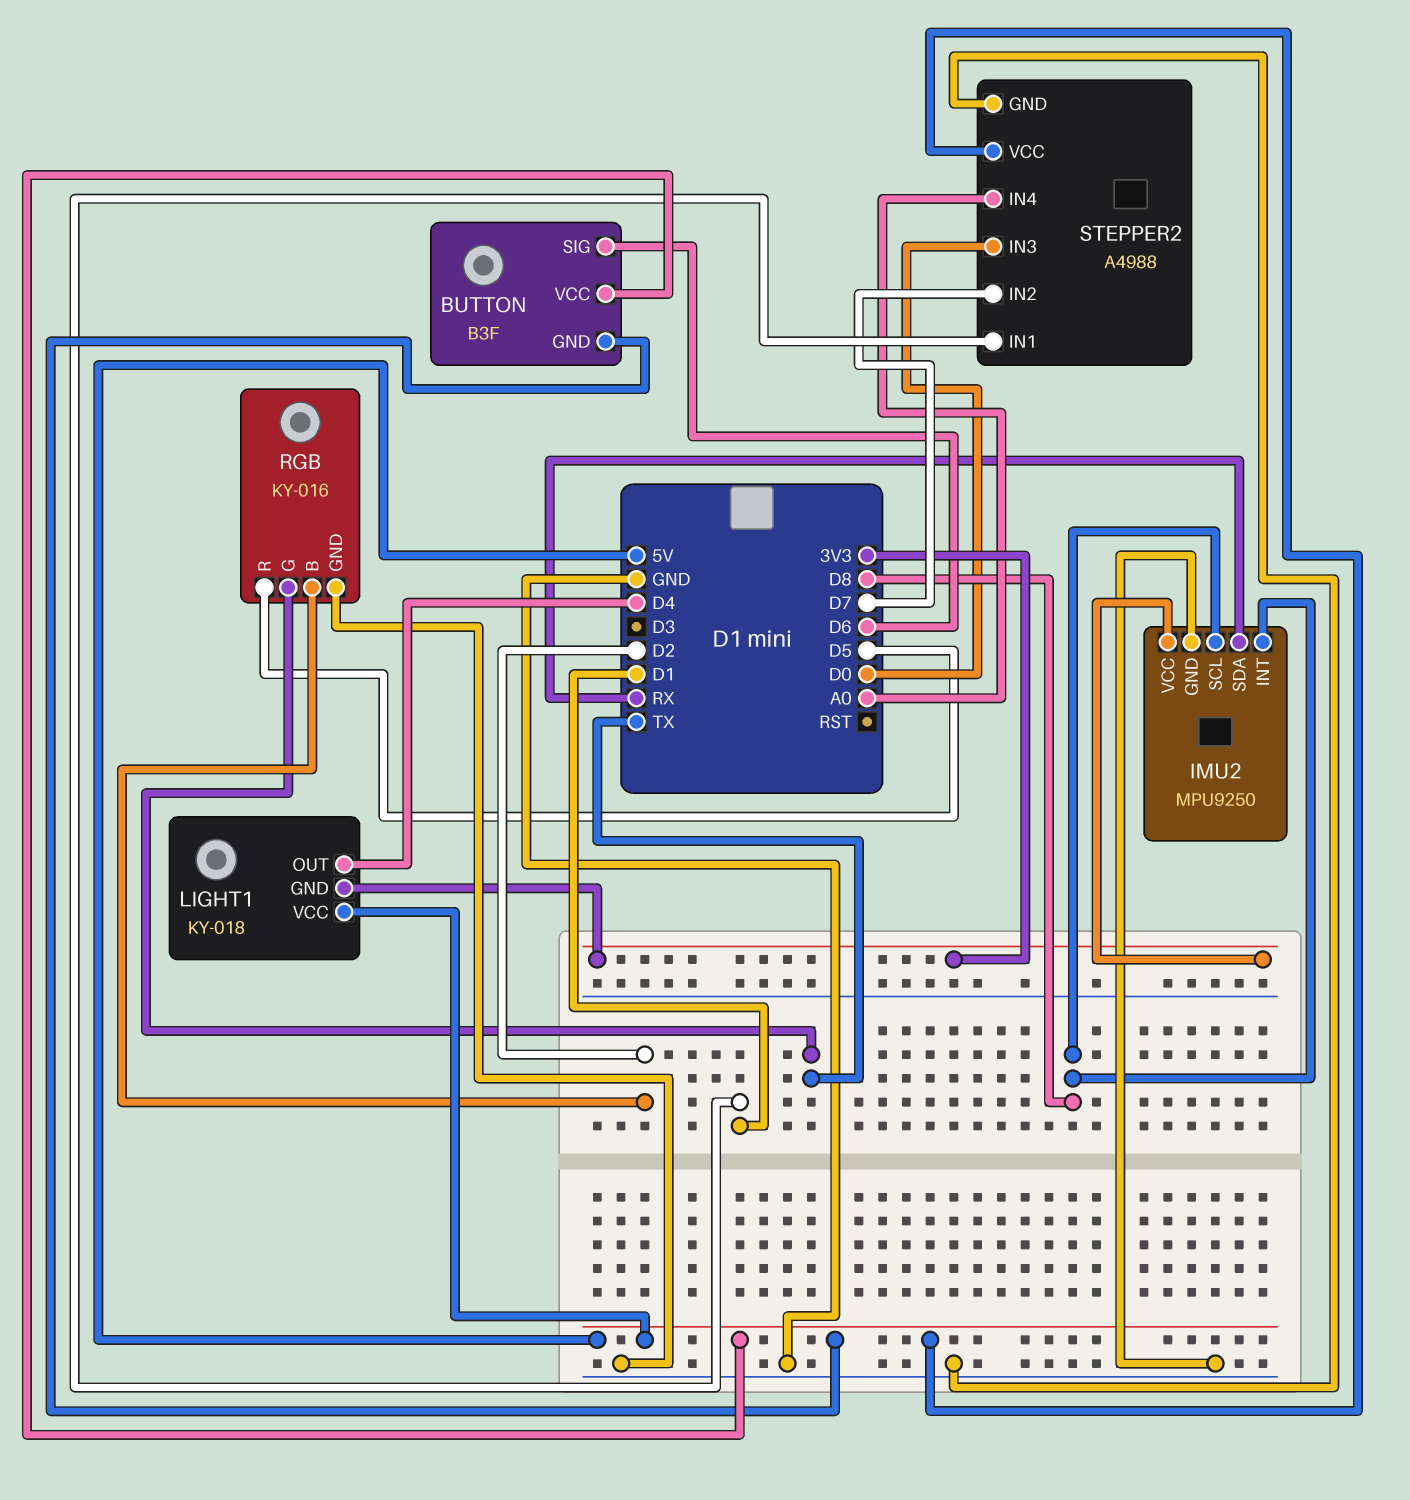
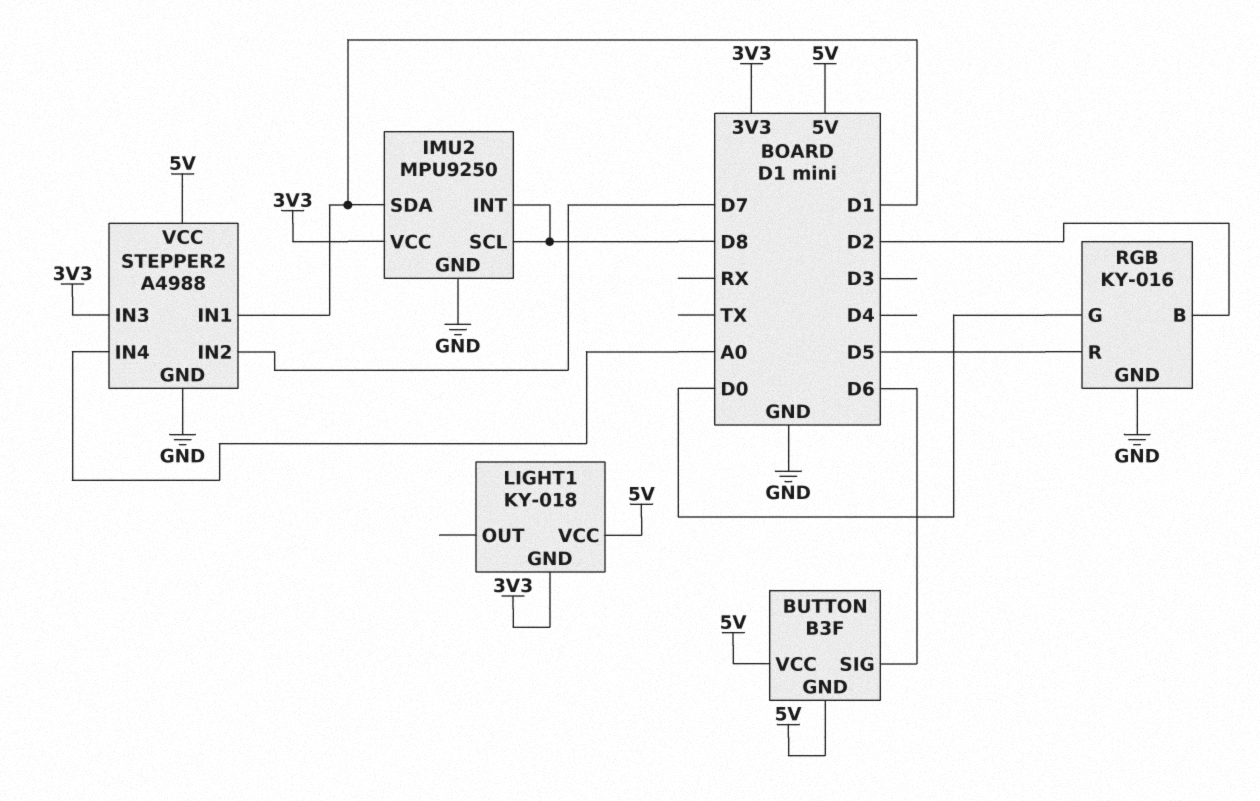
IMU2 pin SDA: RX -> D1
LIGHT1 pin OUT: D4 -> none
RGB pin G: TX -> D0
STEPPER2 pin IN3: D0 -> 3V3

